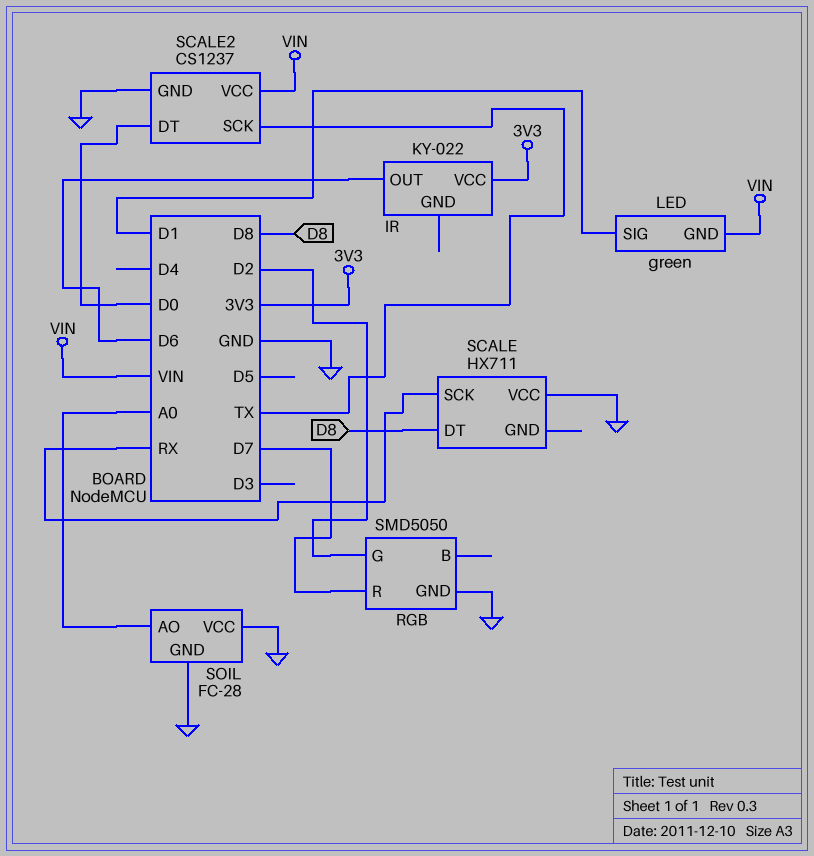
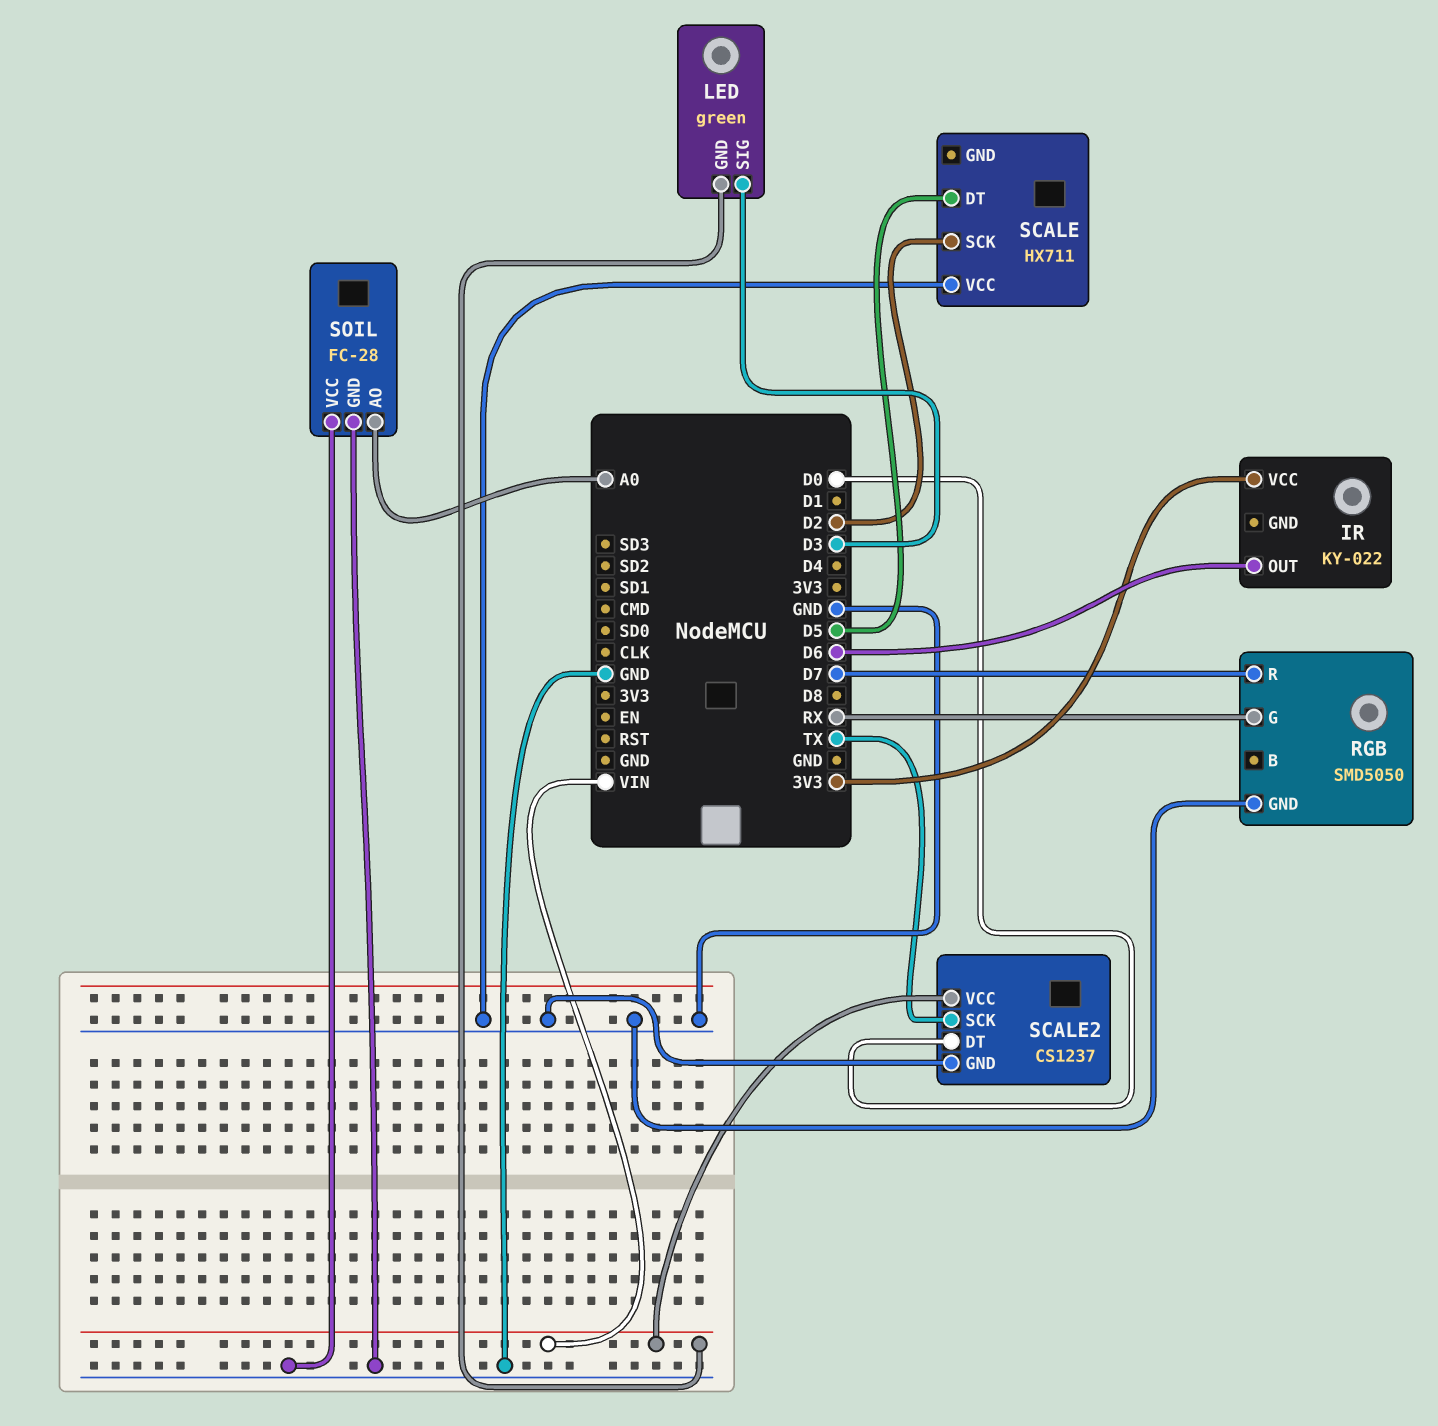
LED pin SIG: D1 -> D3
RGB pin G: D2 -> RX
SCALE pin DT: D8 -> D5
SCALE pin SCK: RX -> D2

